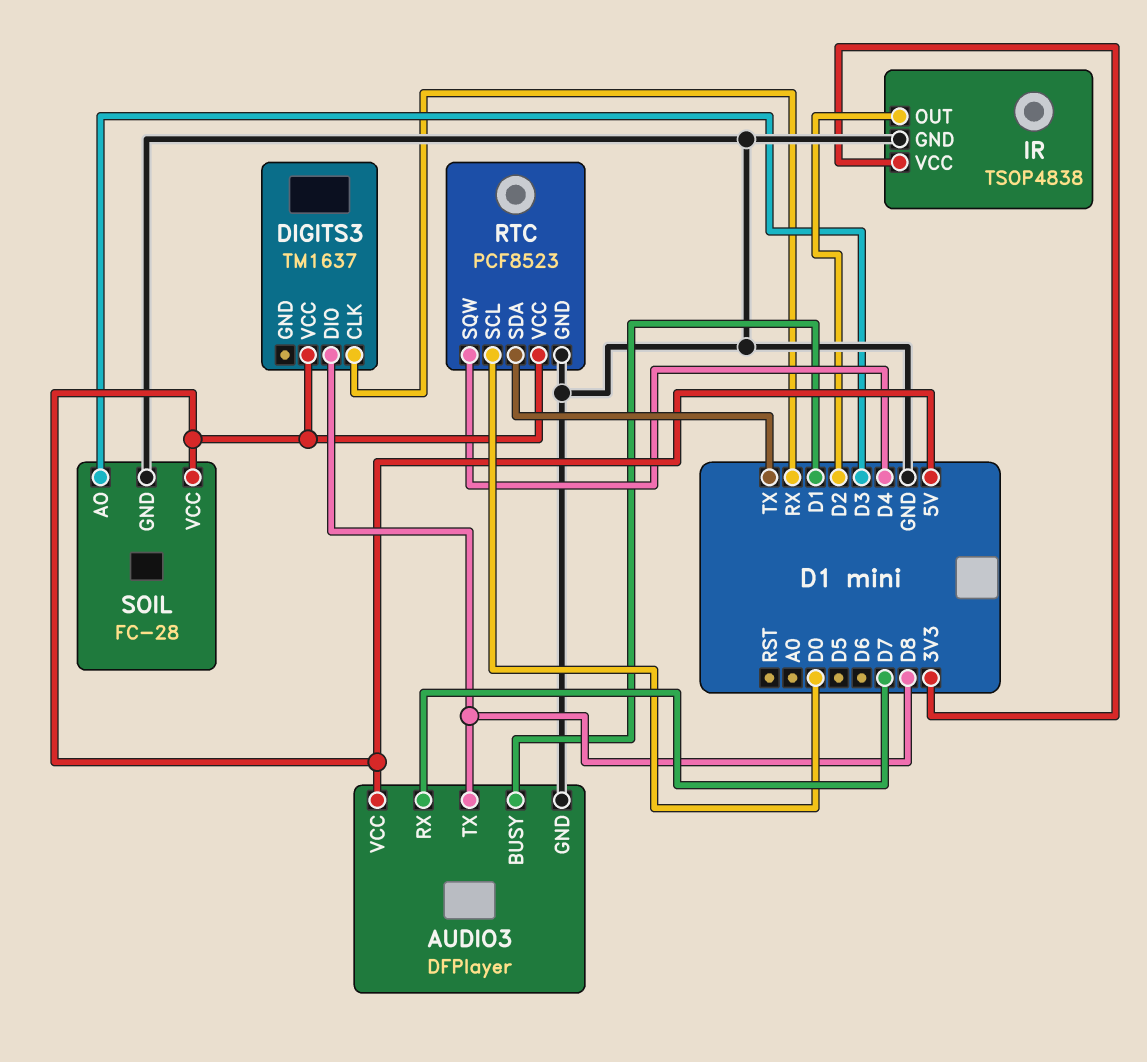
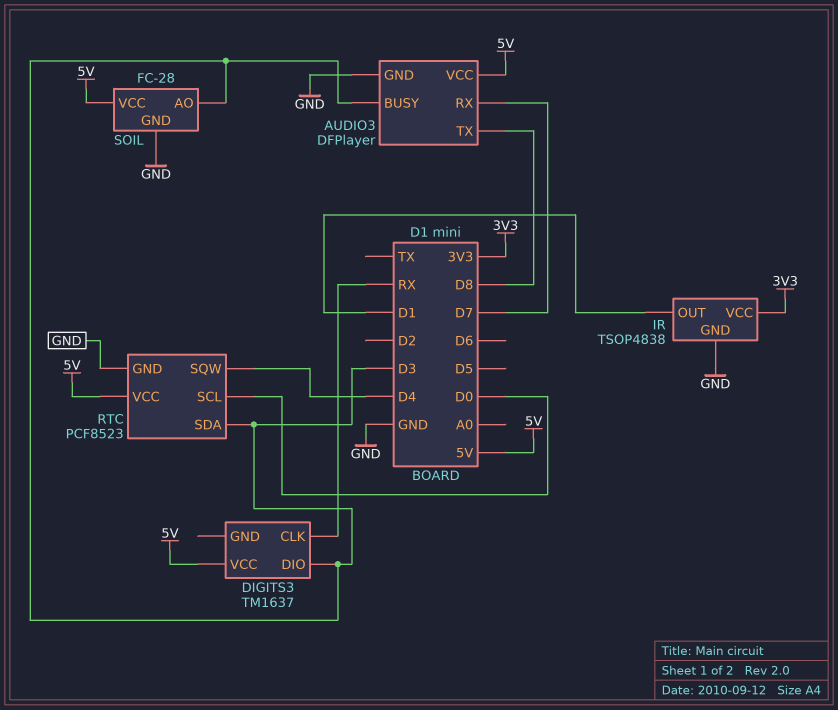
AUDIO3 pin BUSY: D1 -> D3
DIGITS3 pin DIO: D8 -> D3
IR pin OUT: D2 -> D1
RTC pin SDA: TX -> D3

